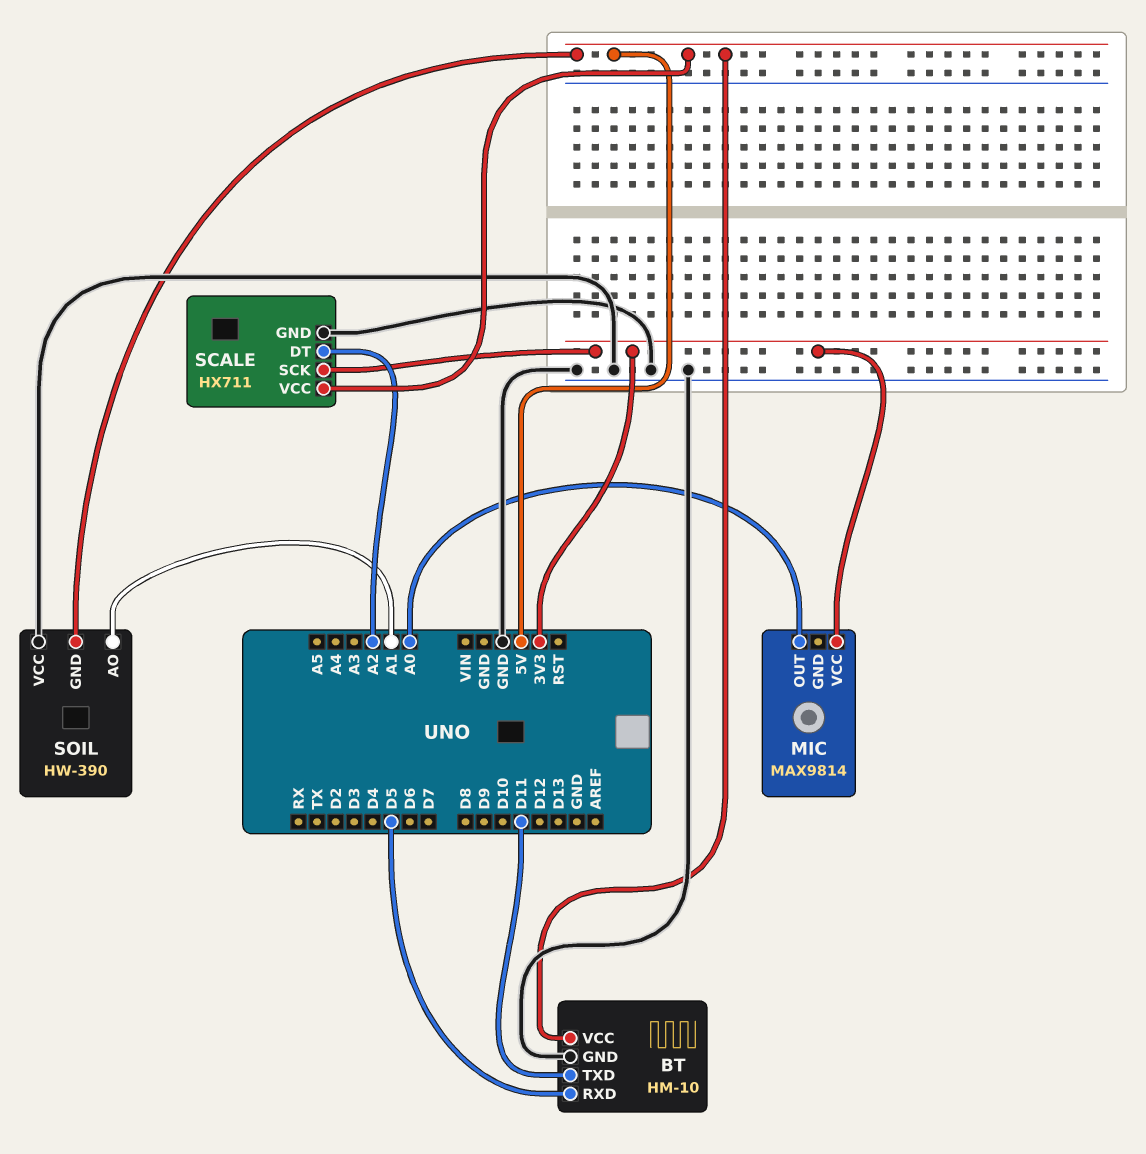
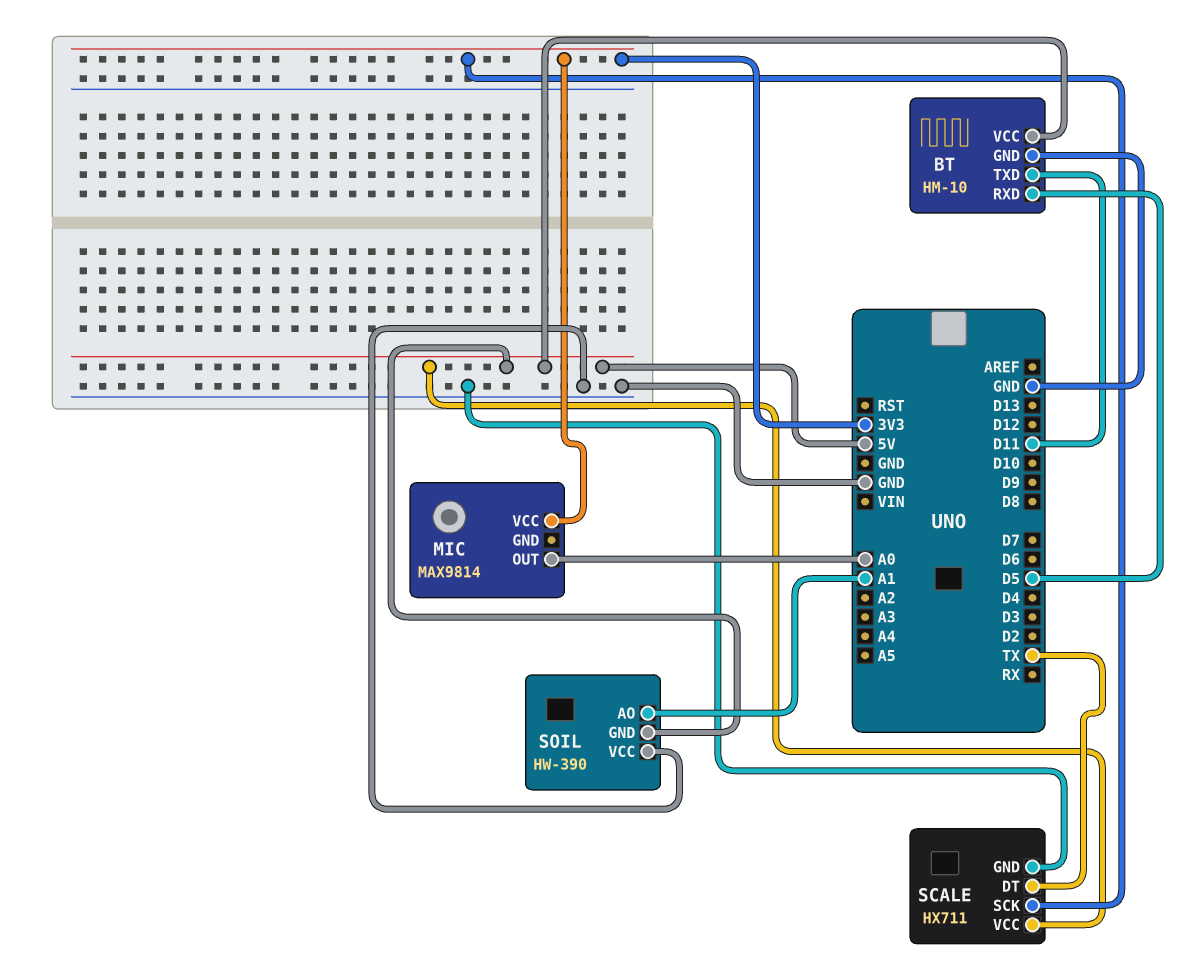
SCALE pin DT: A2 -> TX

